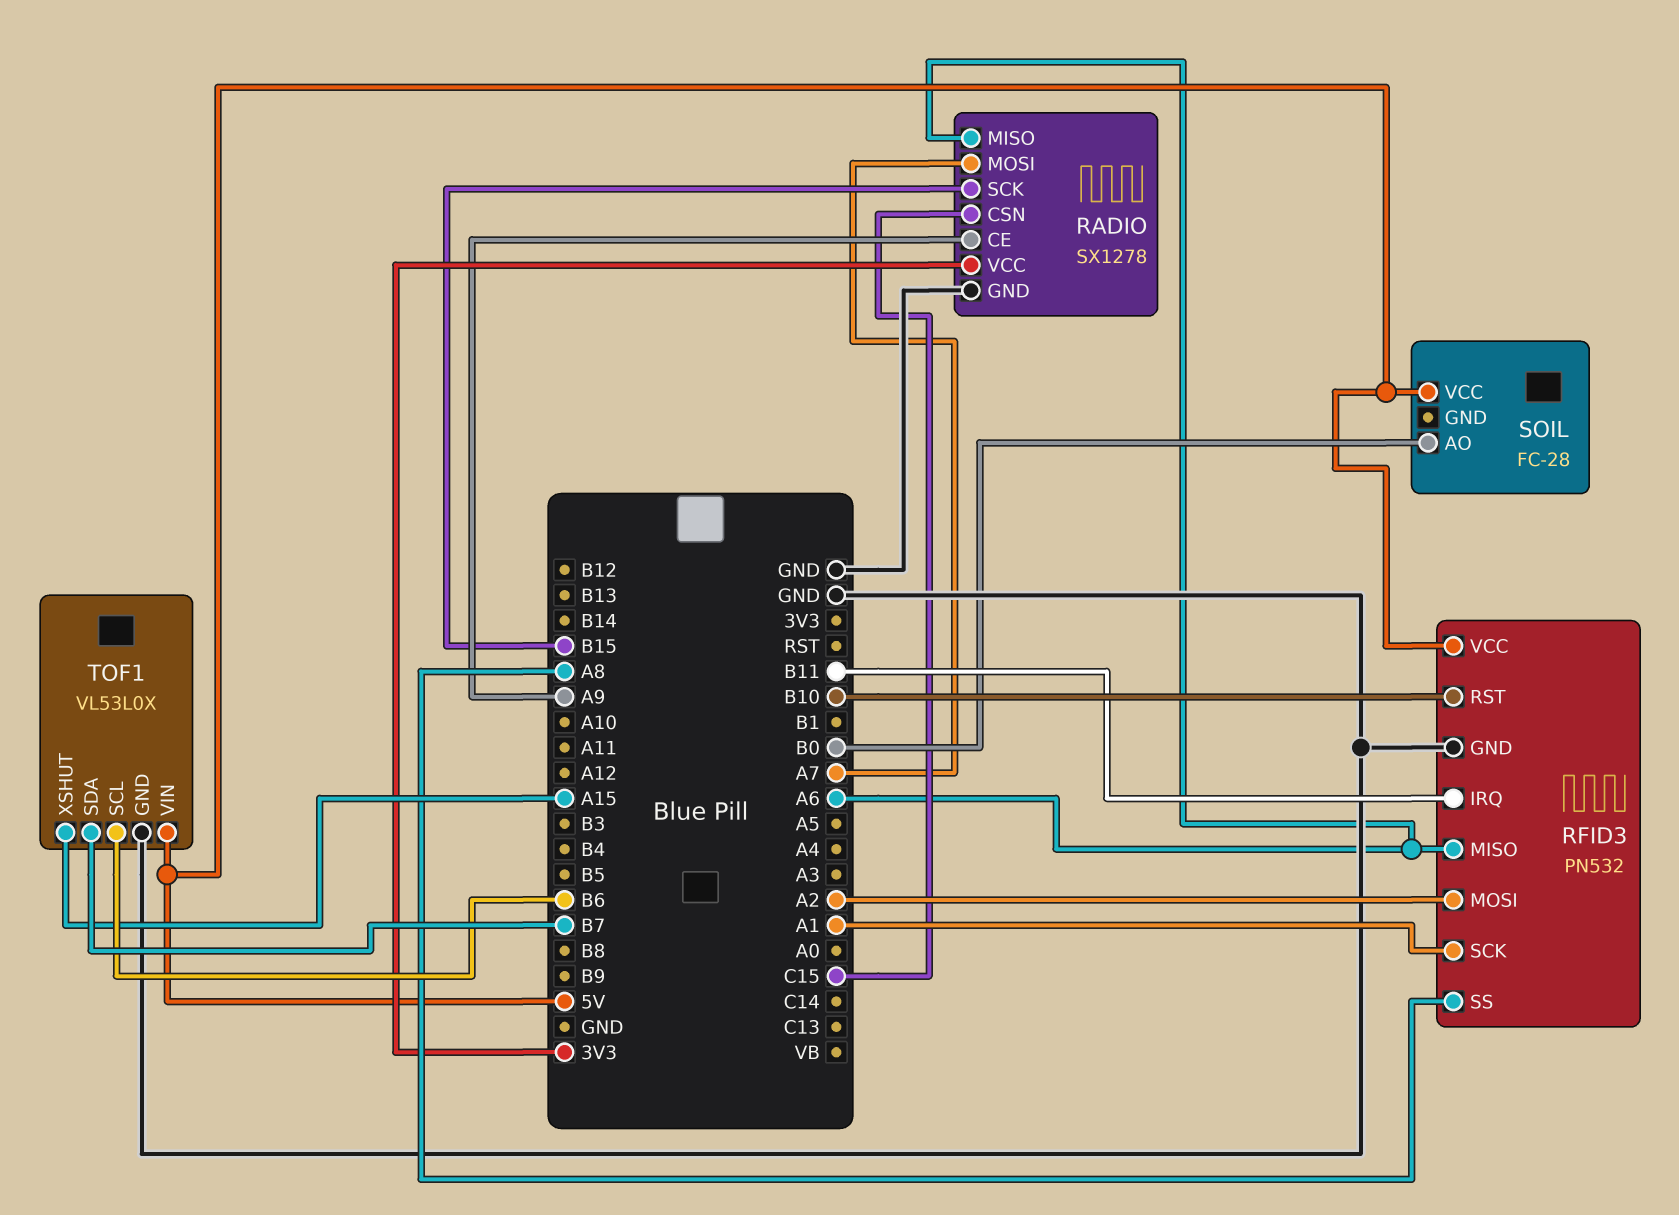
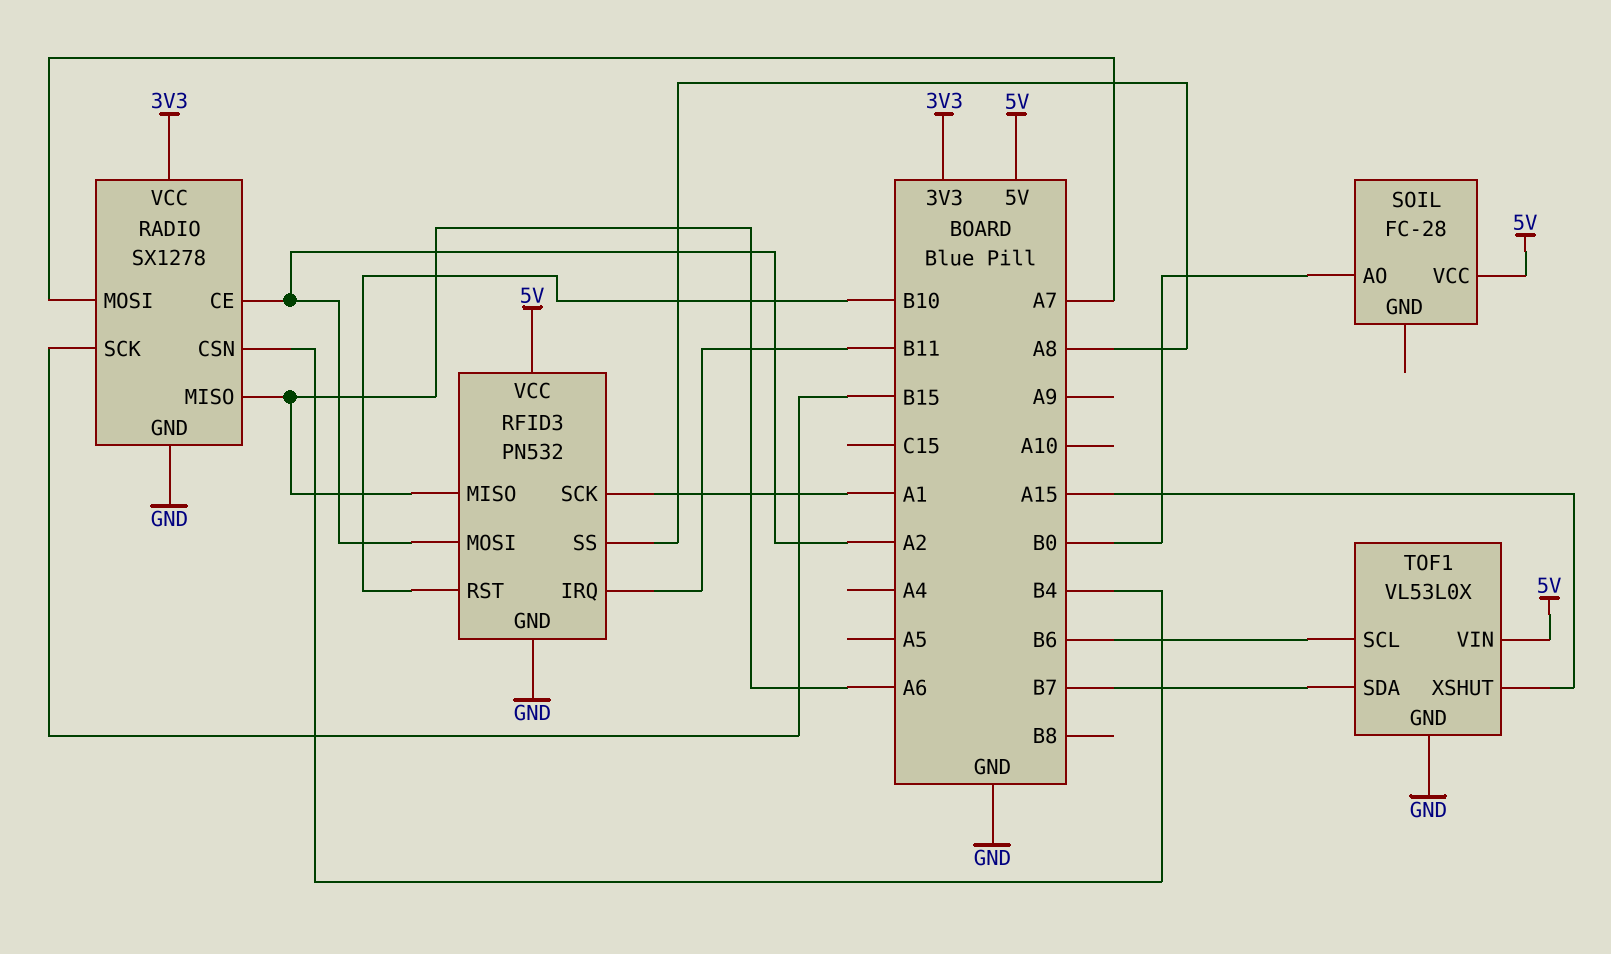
RADIO pin CE: A9 -> A2
RADIO pin CSN: C15 -> B4

